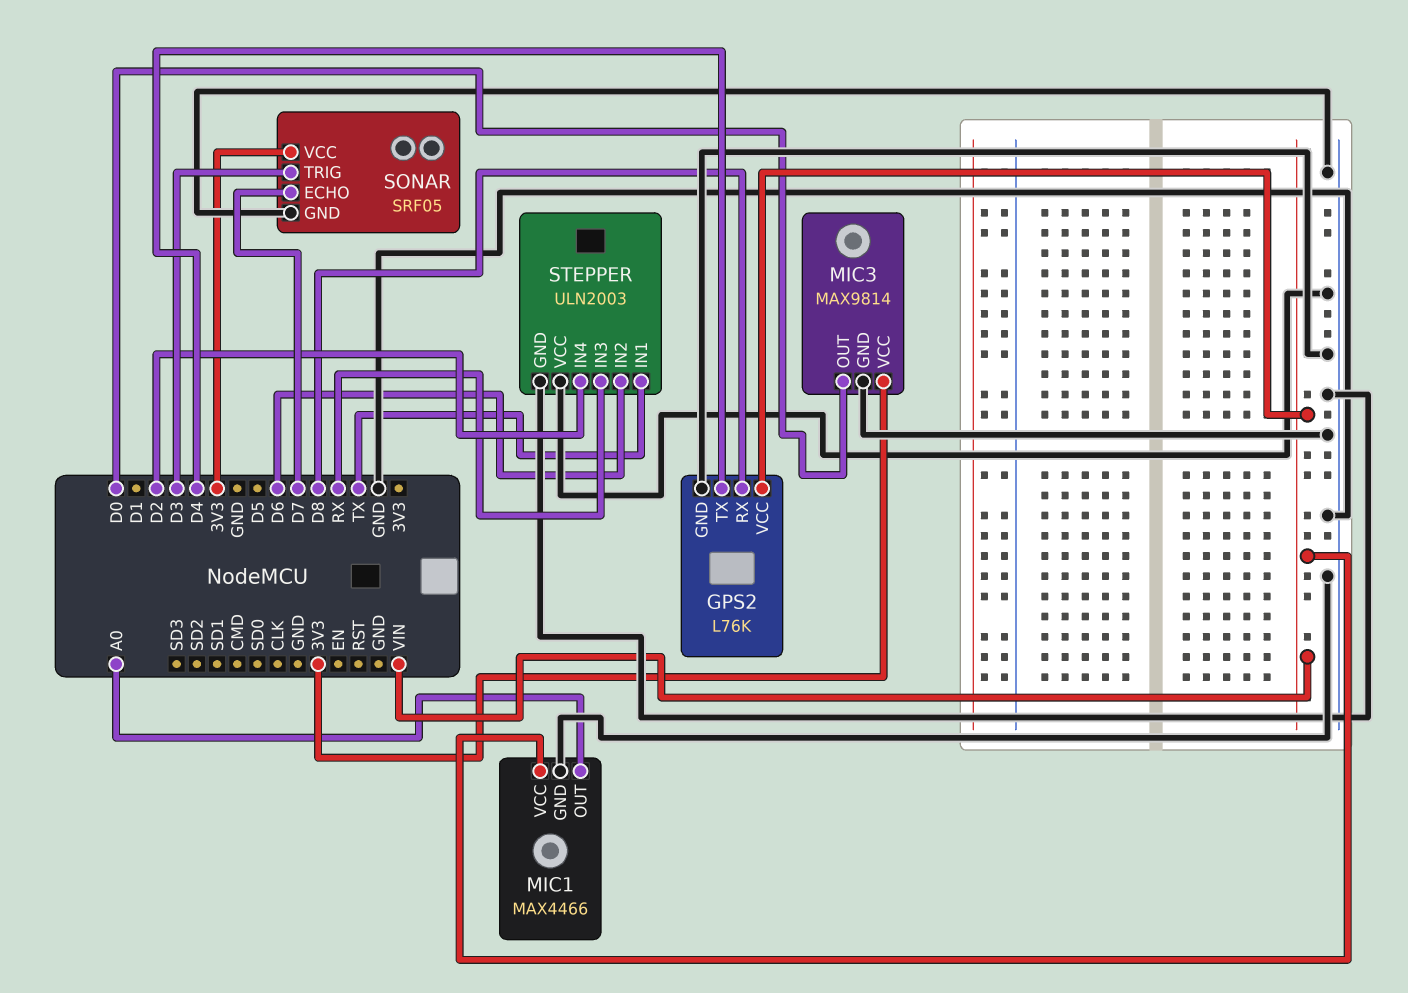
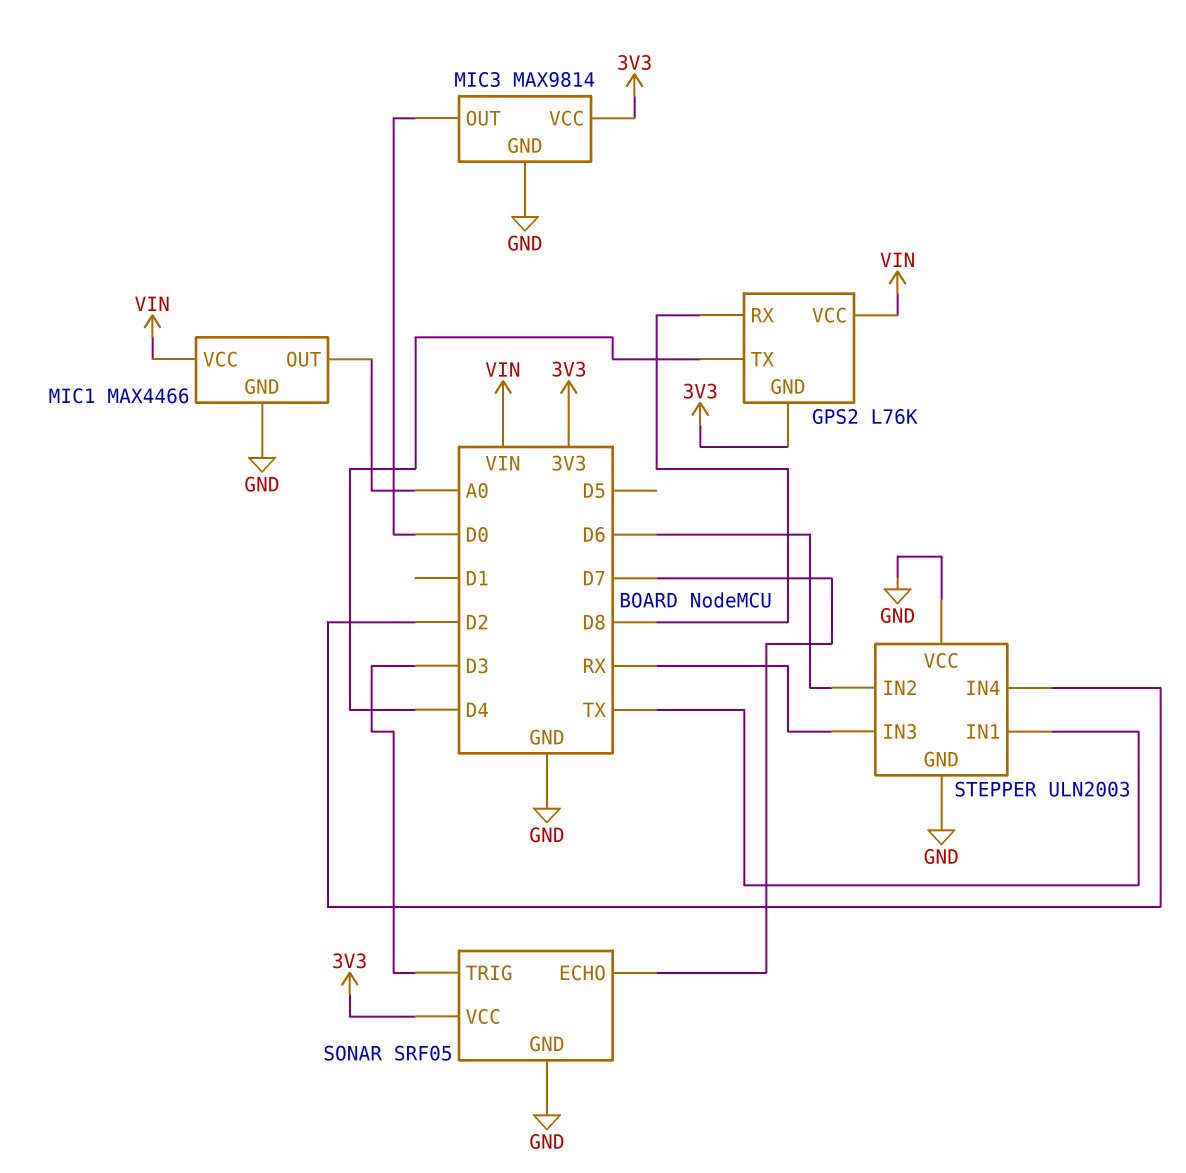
GPS2 pin GND: GND -> 3V3

